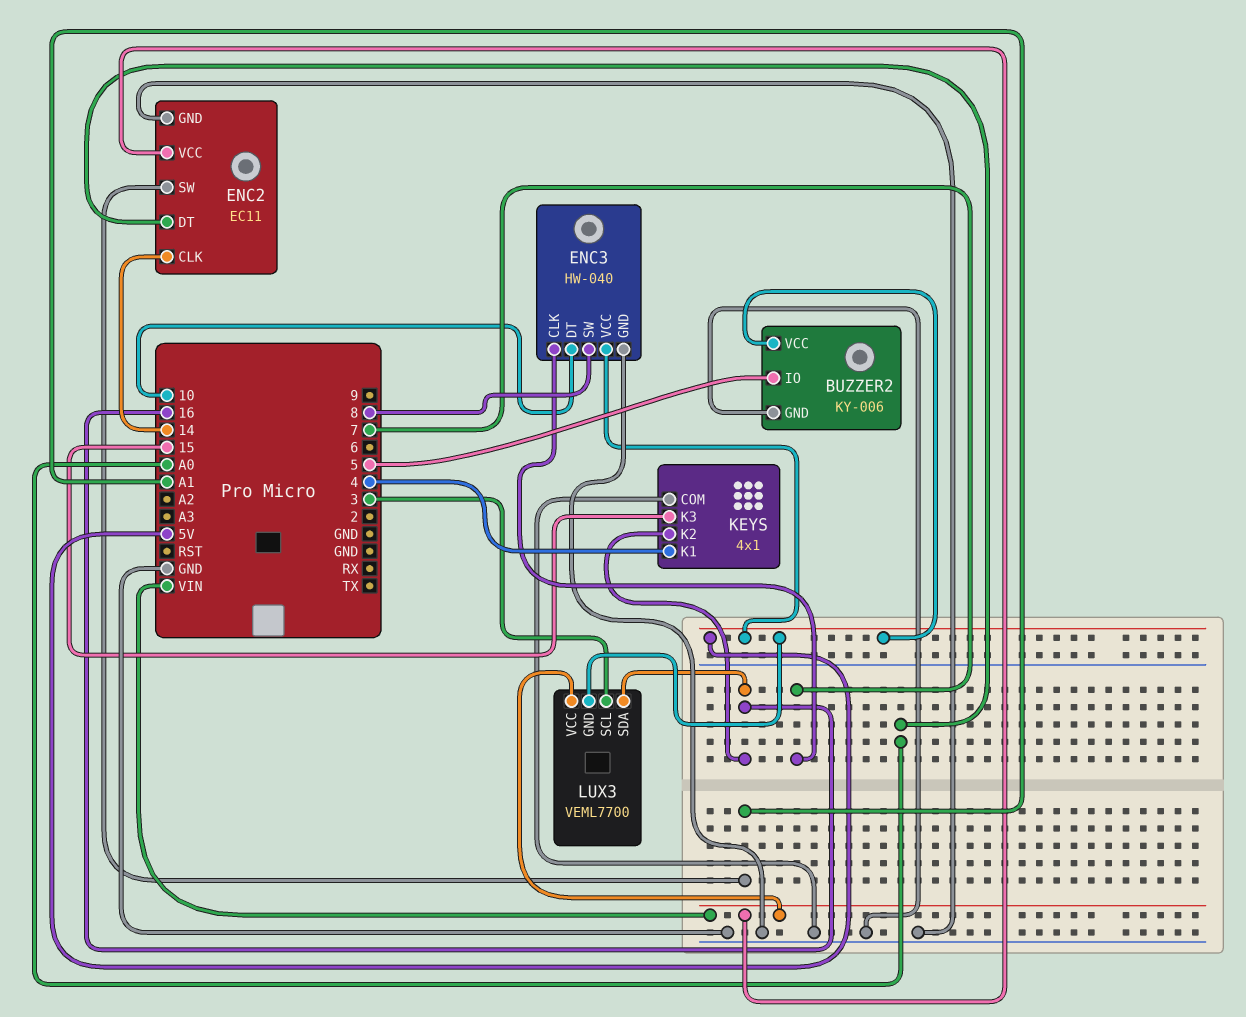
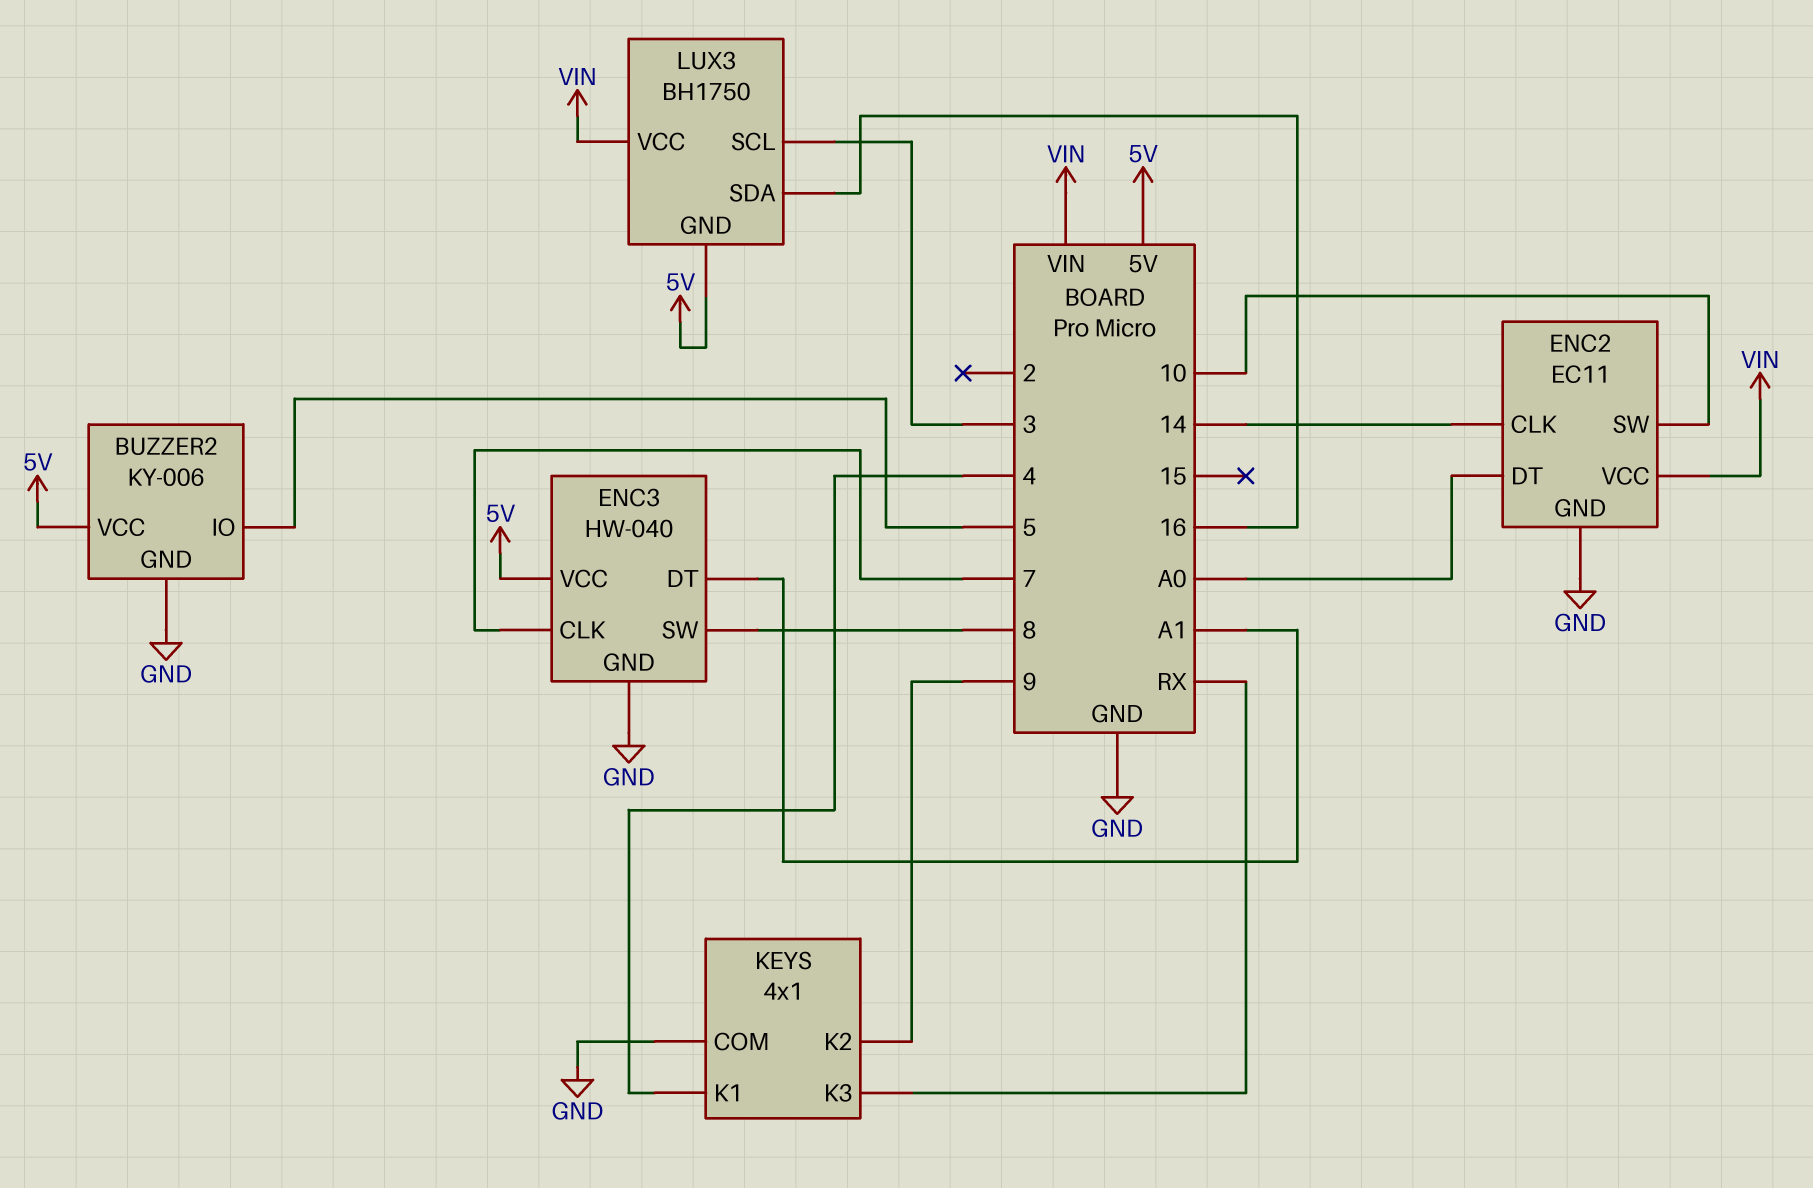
ENC2 pin SW: A1 -> 10
ENC3 pin DT: 10 -> A1
KEYS pin K2: 16 -> 9
KEYS pin K3: 15 -> RX
LUX3: VEML7700 -> BH1750

